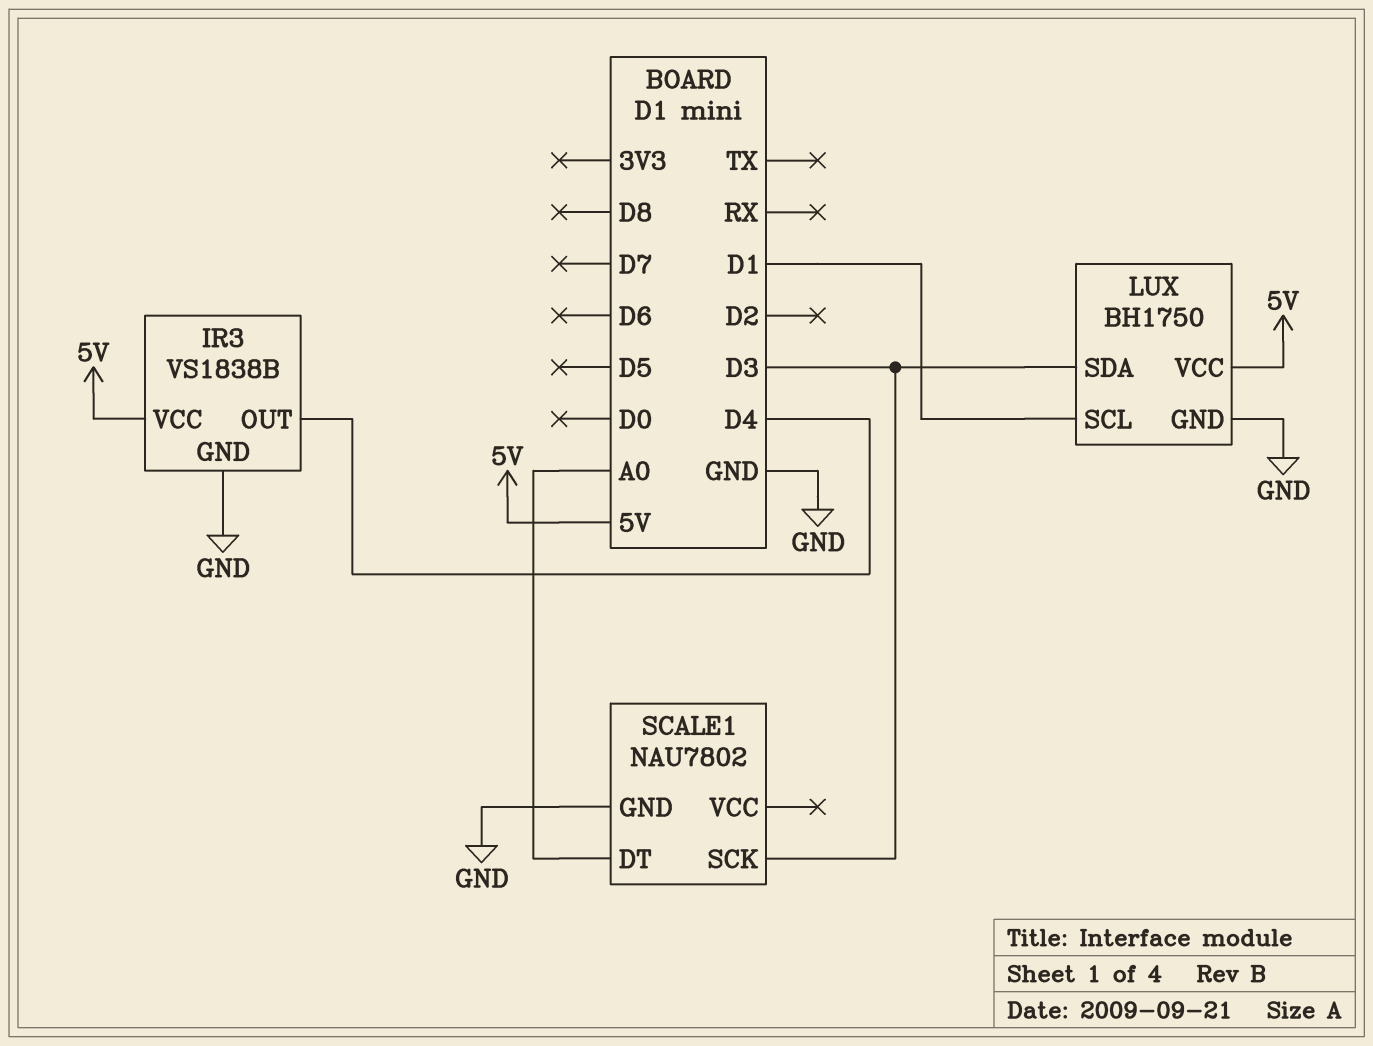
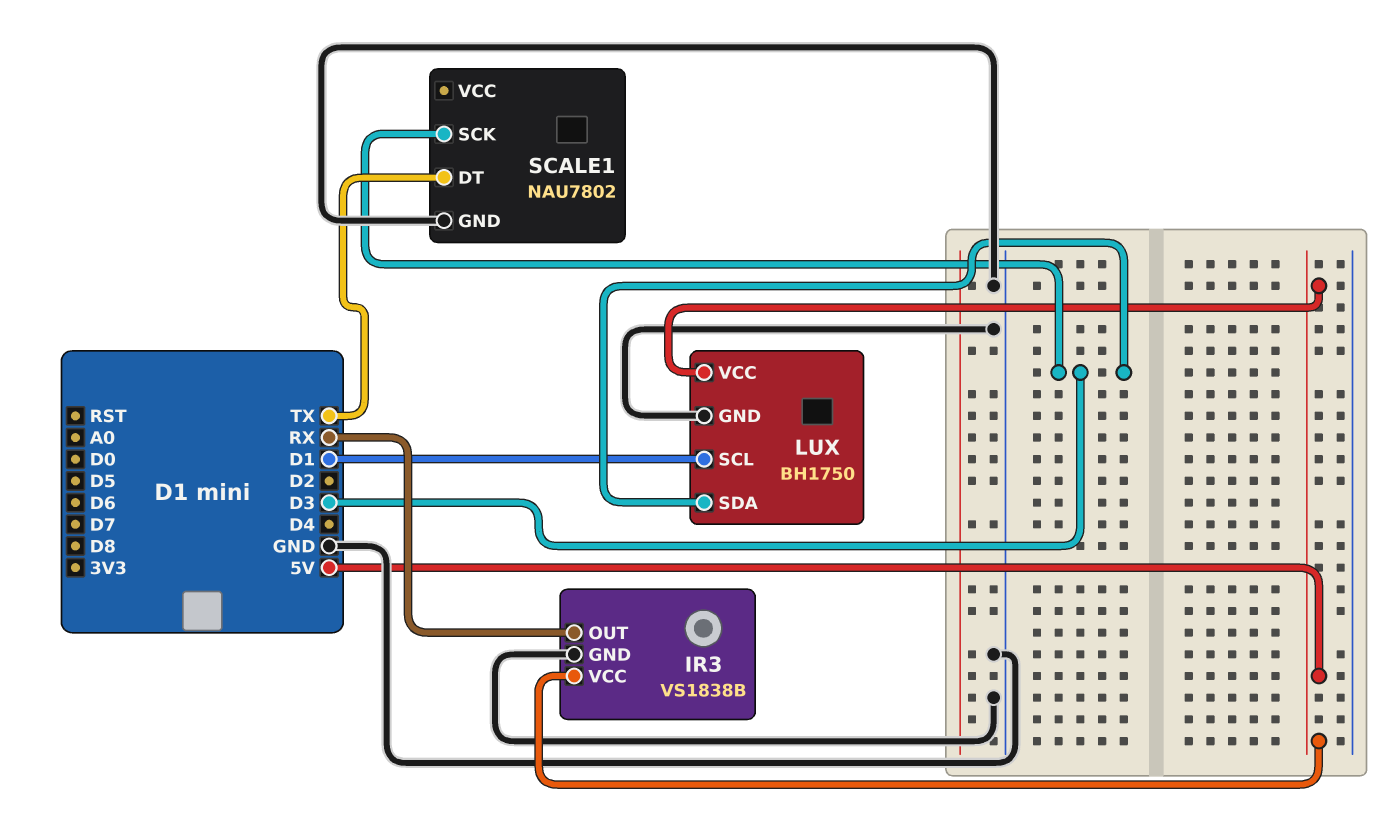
IR3 pin OUT: D4 -> RX
SCALE1 pin DT: A0 -> TX

